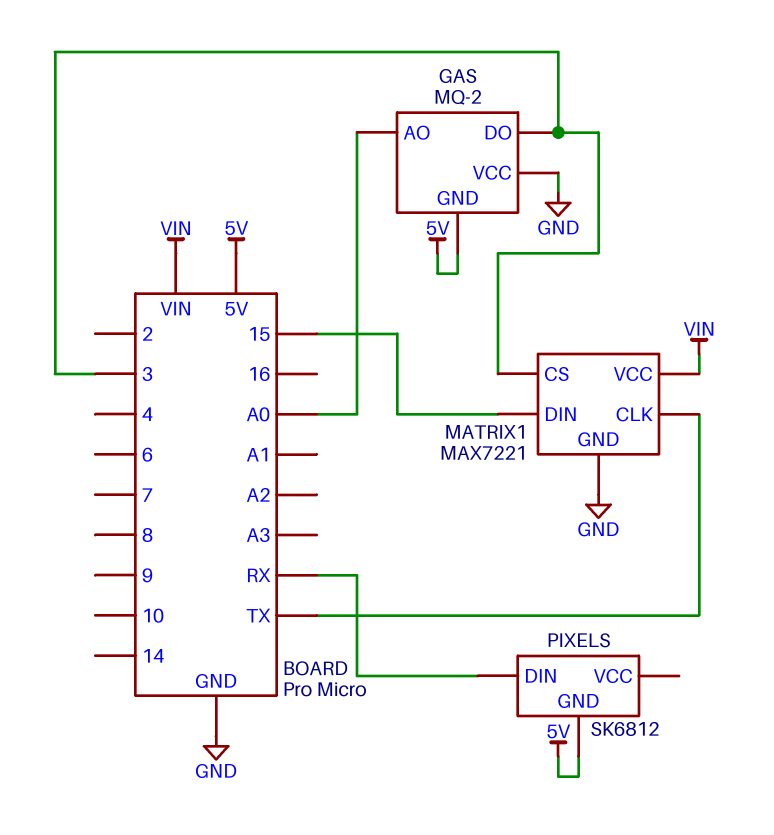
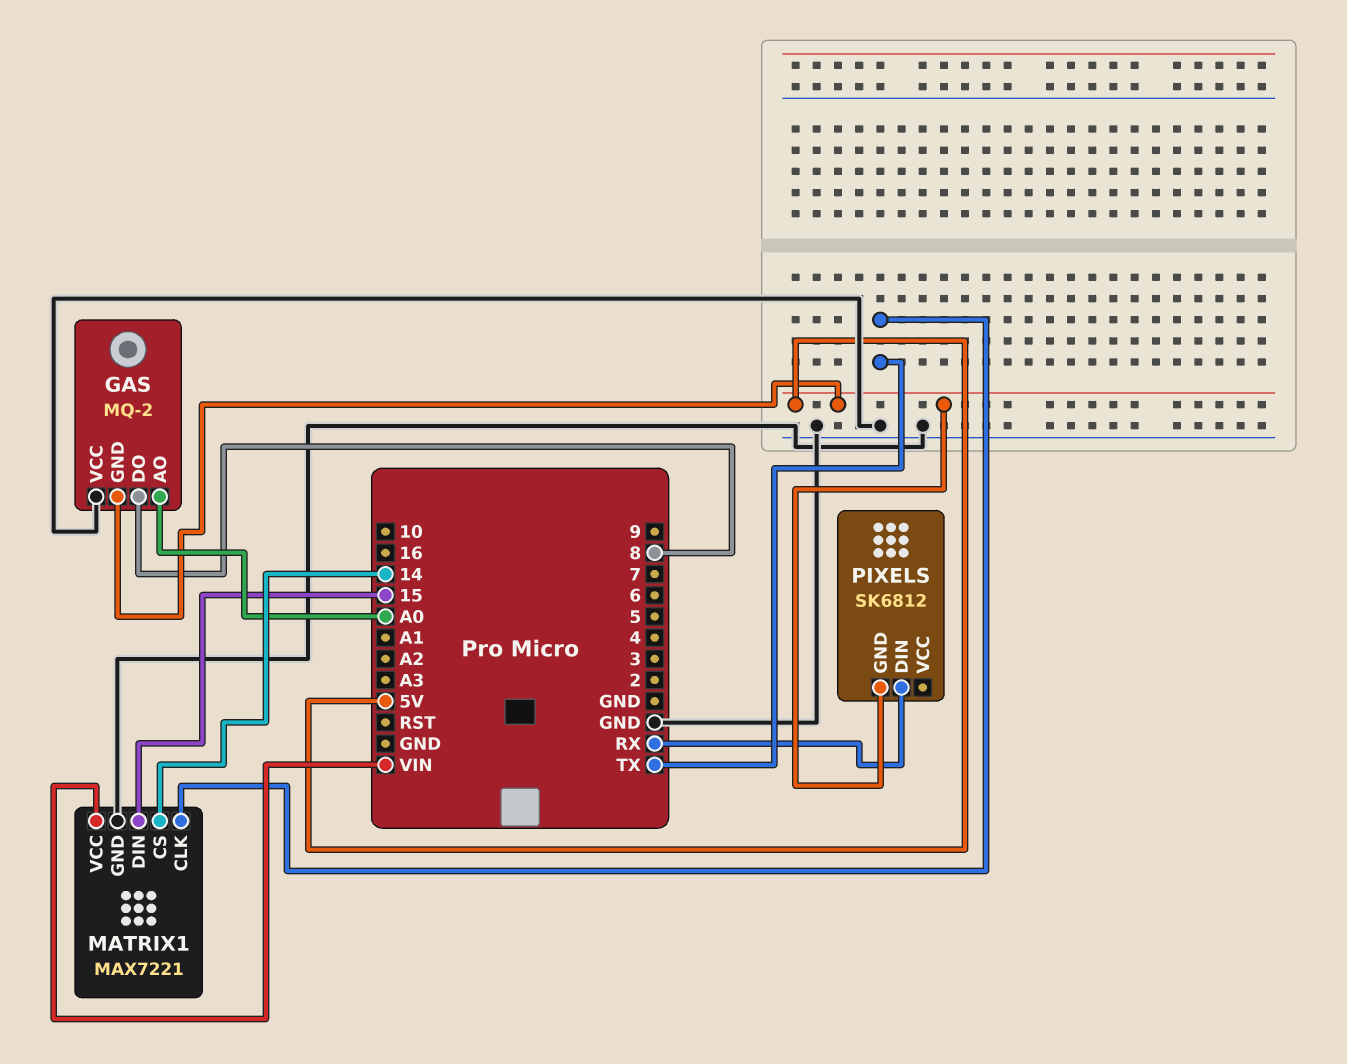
GAS pin DO: 3 -> 8
MATRIX1 pin CS: 3 -> 14

